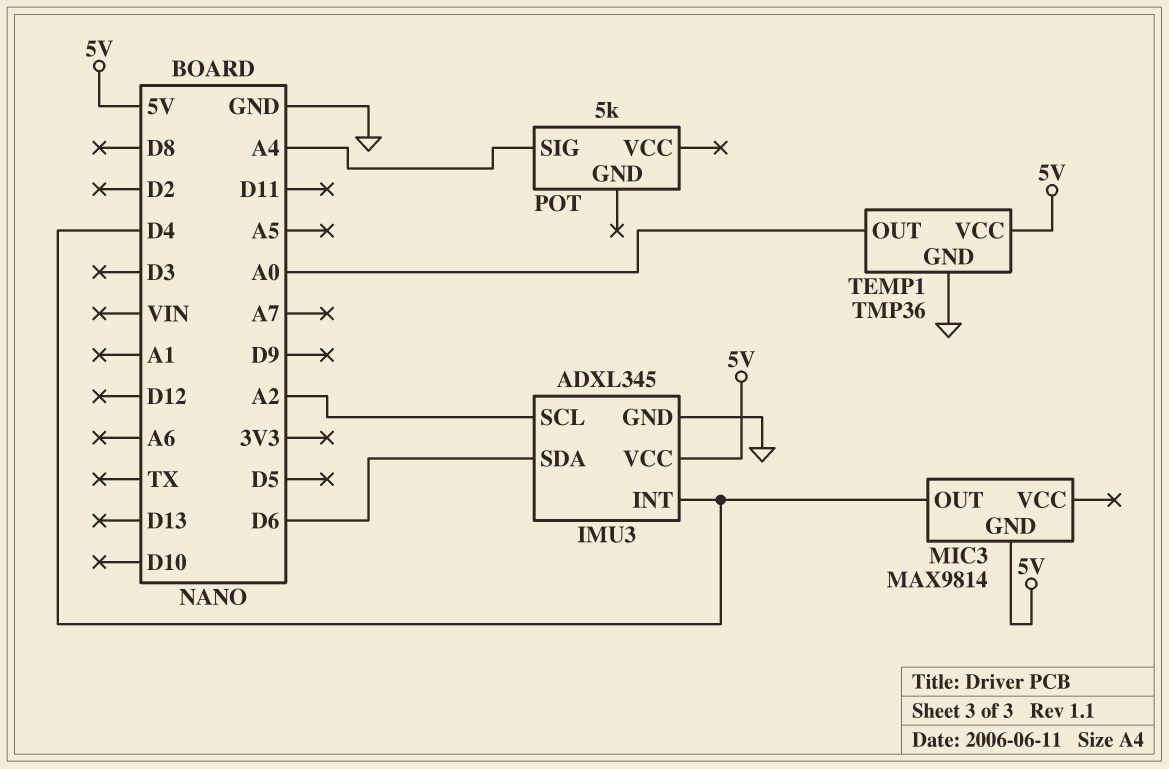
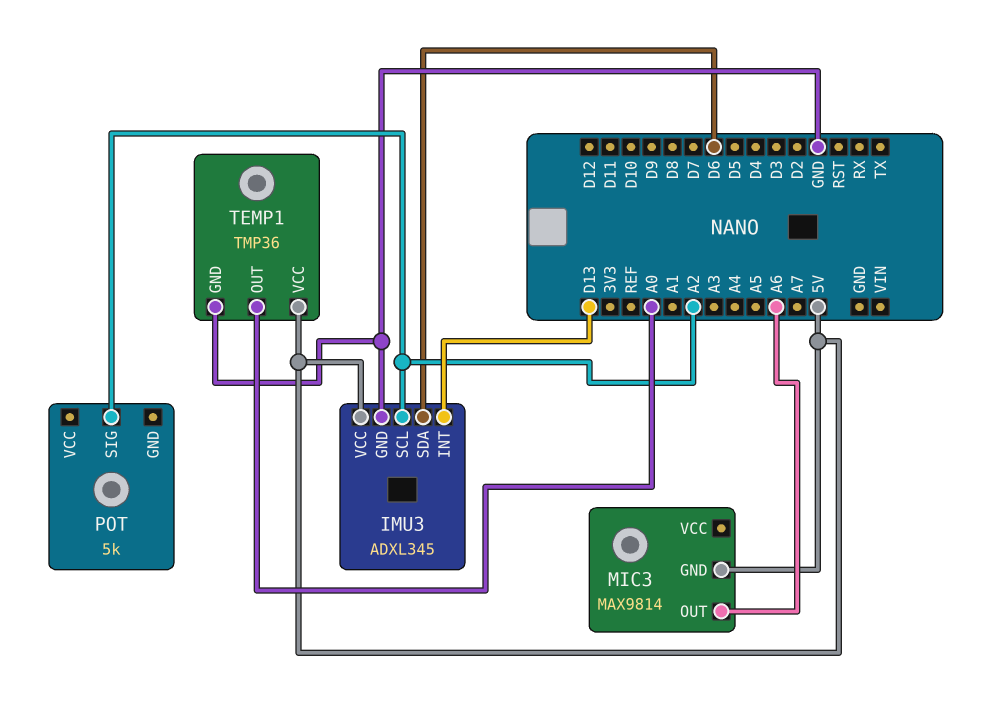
IMU3 pin INT: D4 -> D13
MIC3 pin OUT: D4 -> A6
POT pin SIG: A4 -> A2

